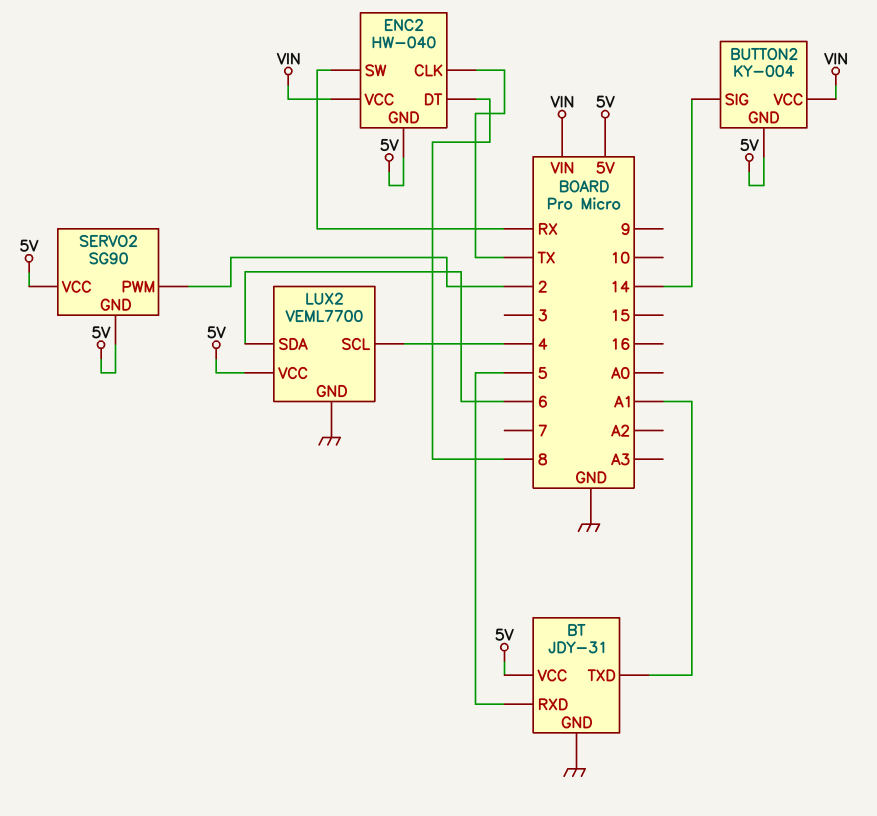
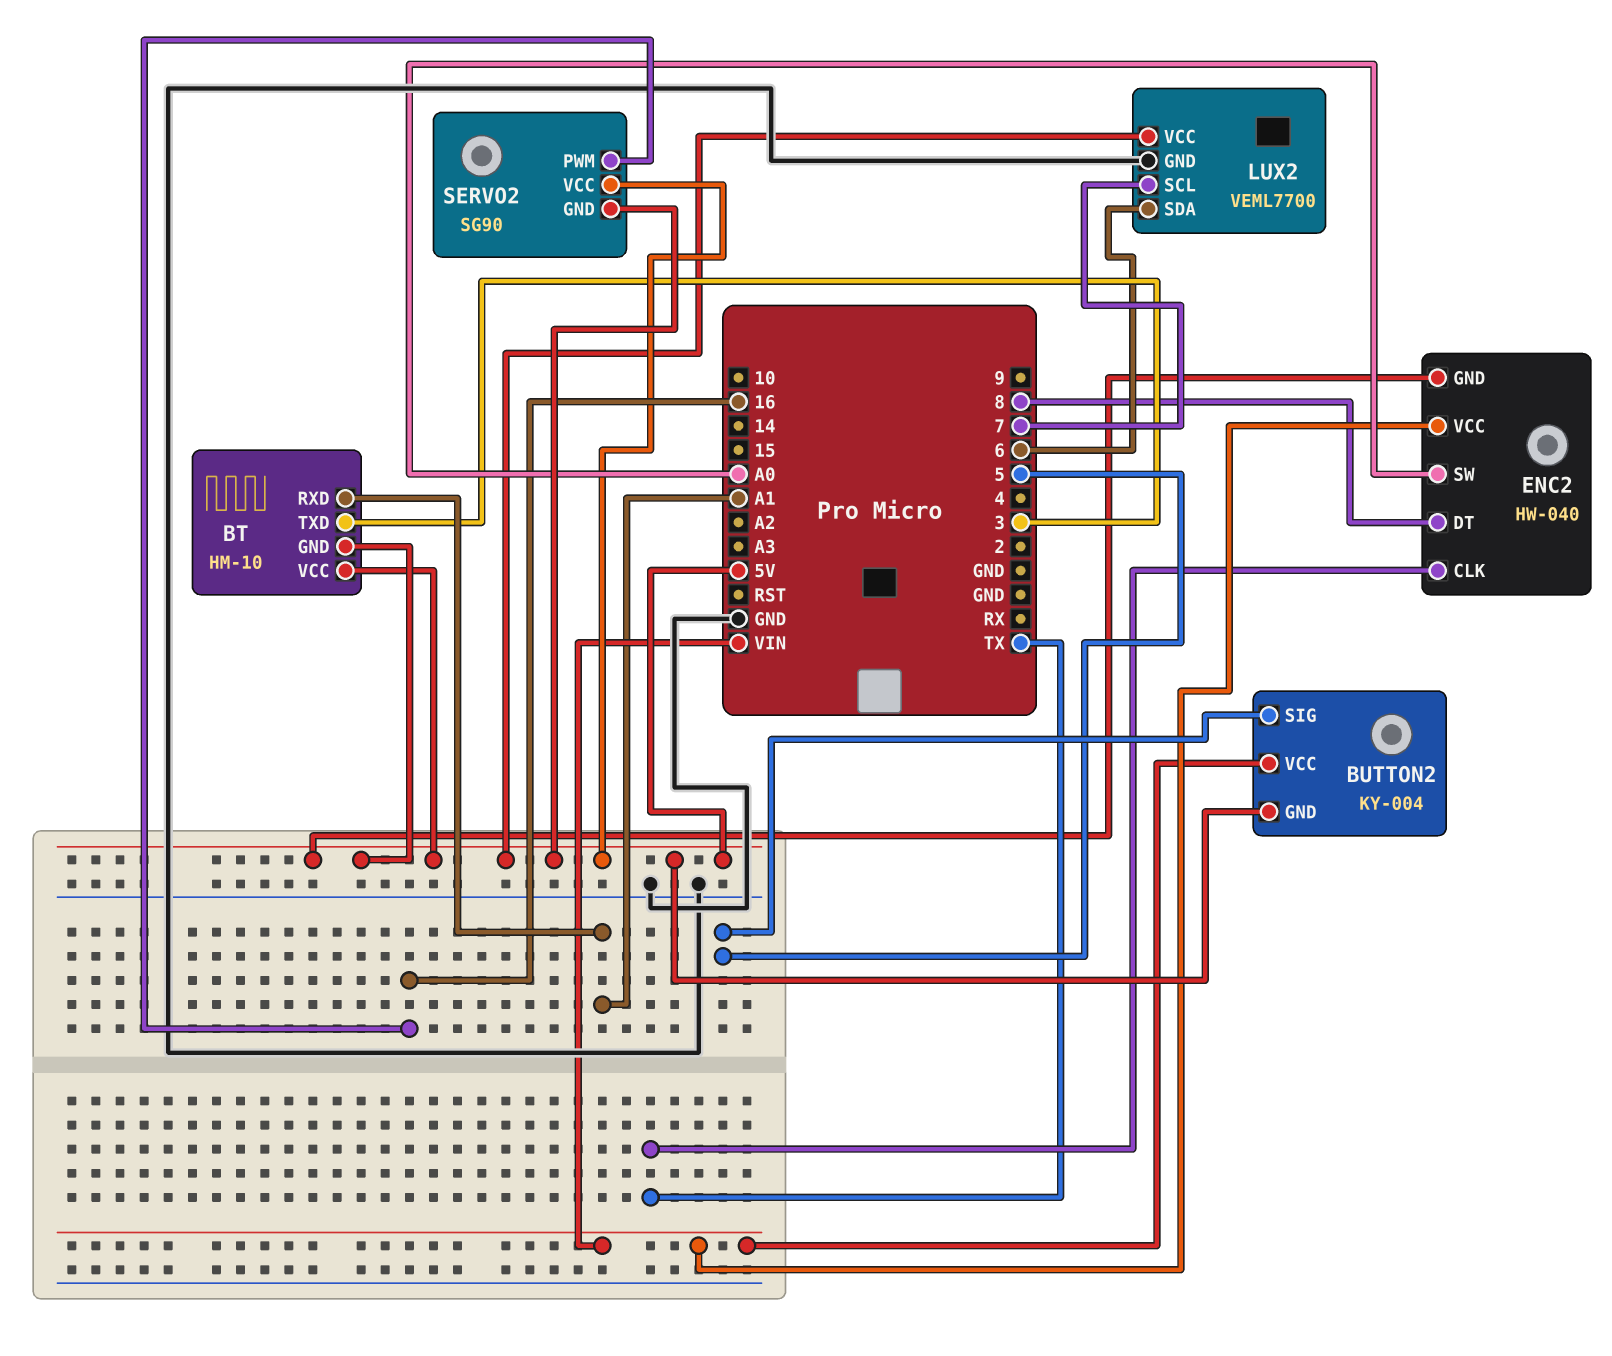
BT: JDY-31 -> HM-10
BT pin GND: GND -> 5V
BT pin RXD: 5 -> A1
BT pin TXD: A1 -> 3
BUTTON2 pin SIG: 14 -> 5
ENC2 pin SW: RX -> A0
LUX2 pin SCL: 4 -> 7
SERVO2 pin PWM: 2 -> 16

